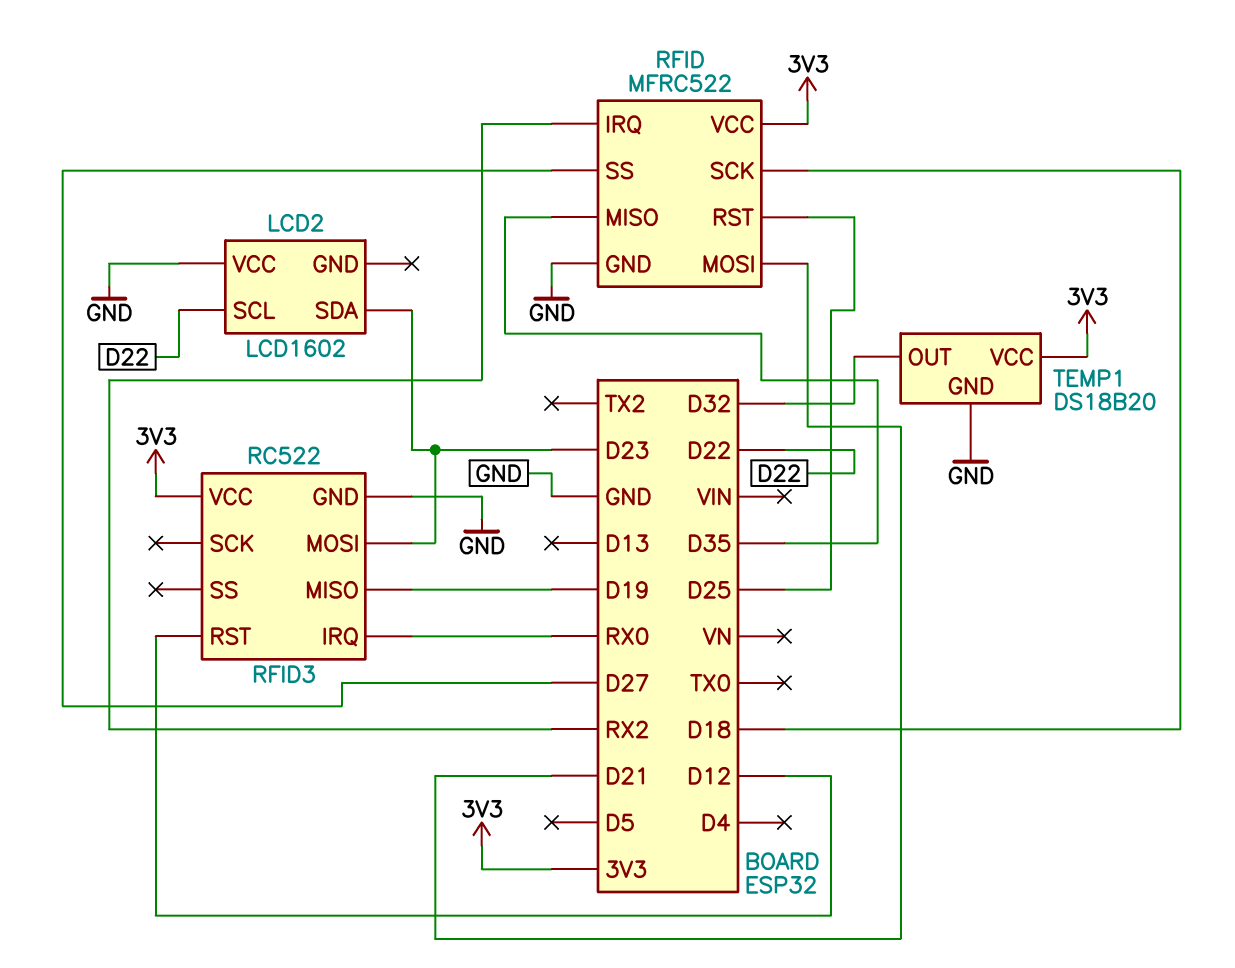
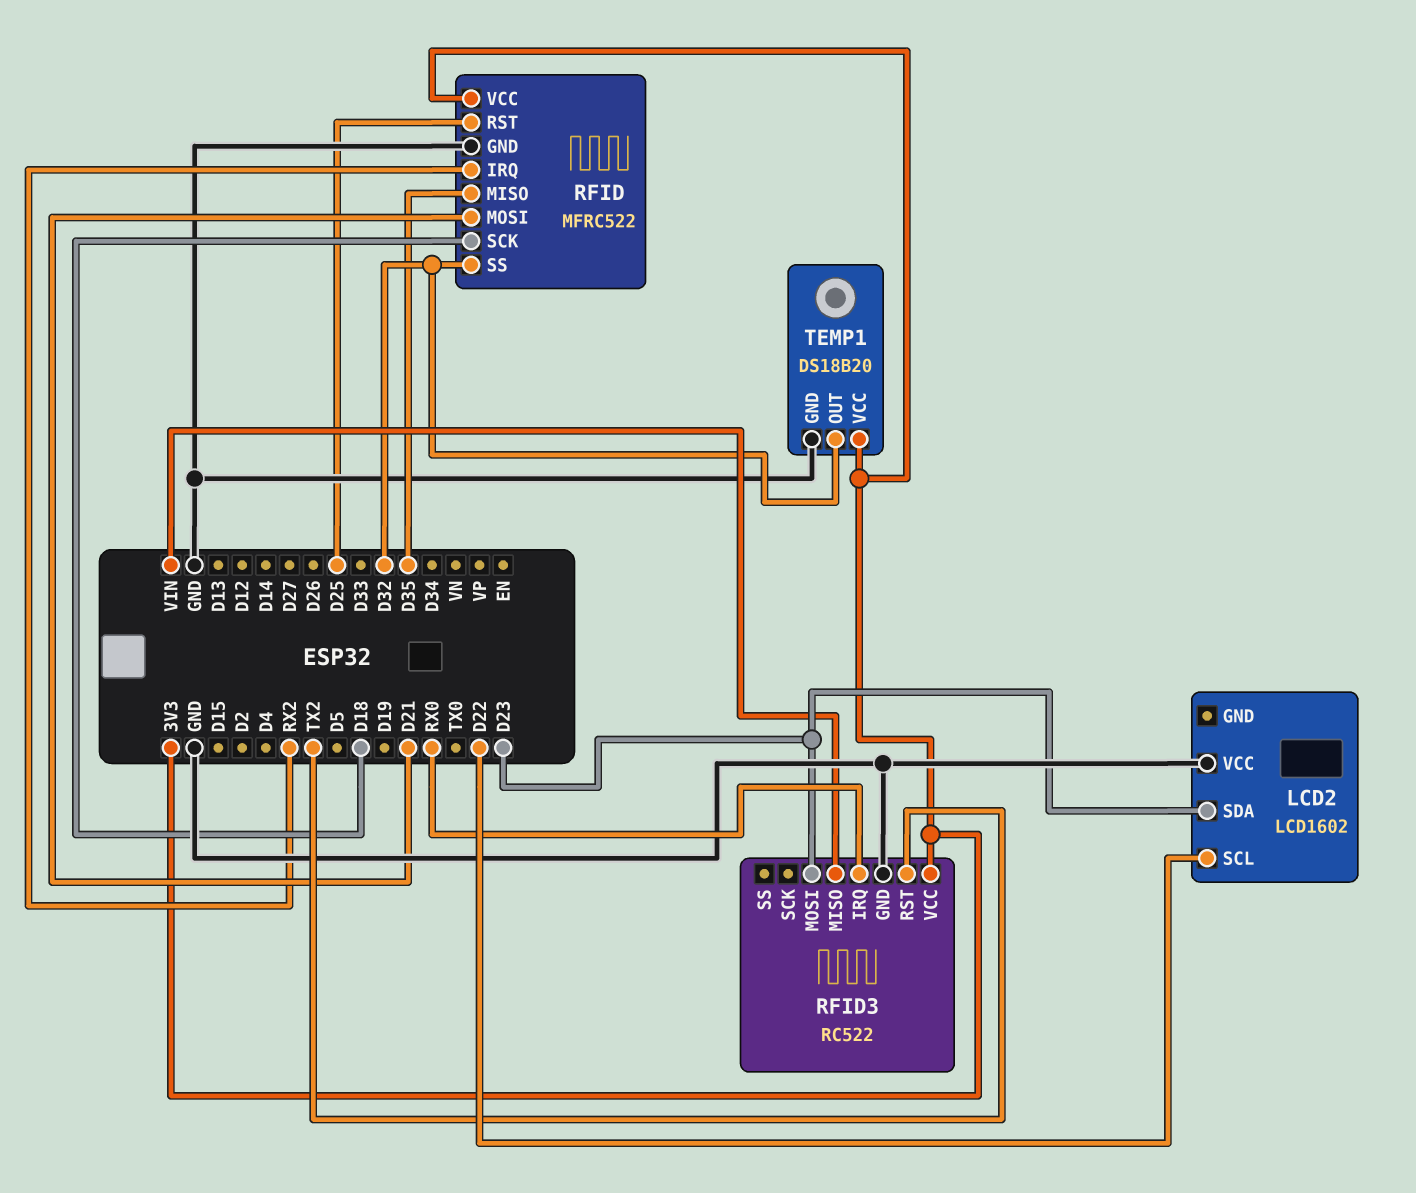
RFID pin SS: D27 -> D32
RFID3 pin MISO: D19 -> VIN
RFID3 pin RST: D12 -> TX2

